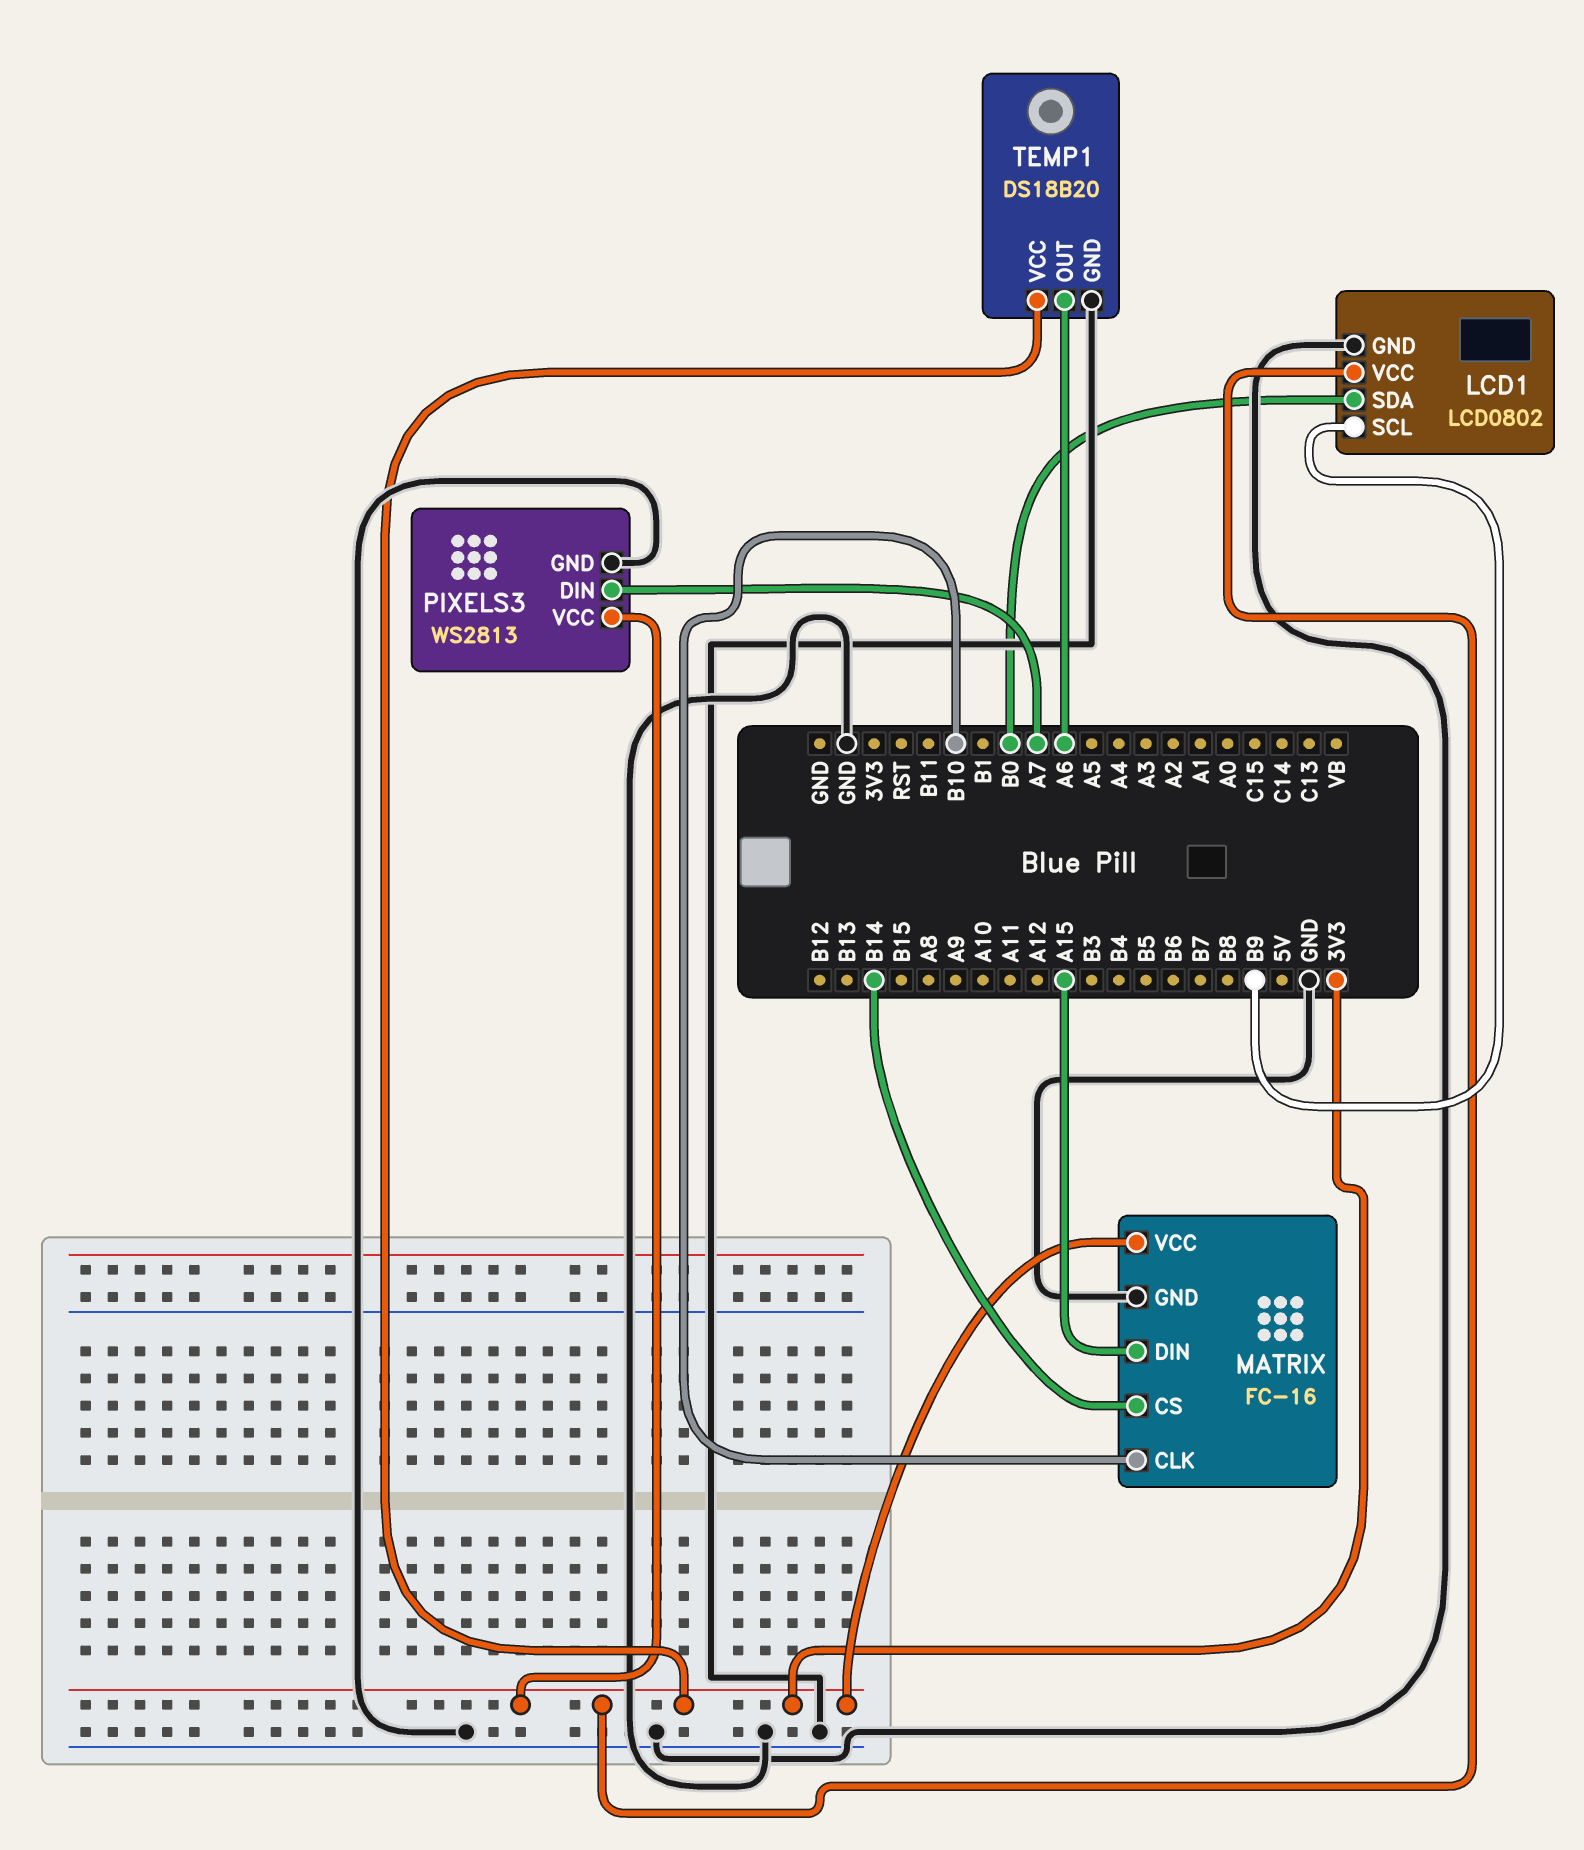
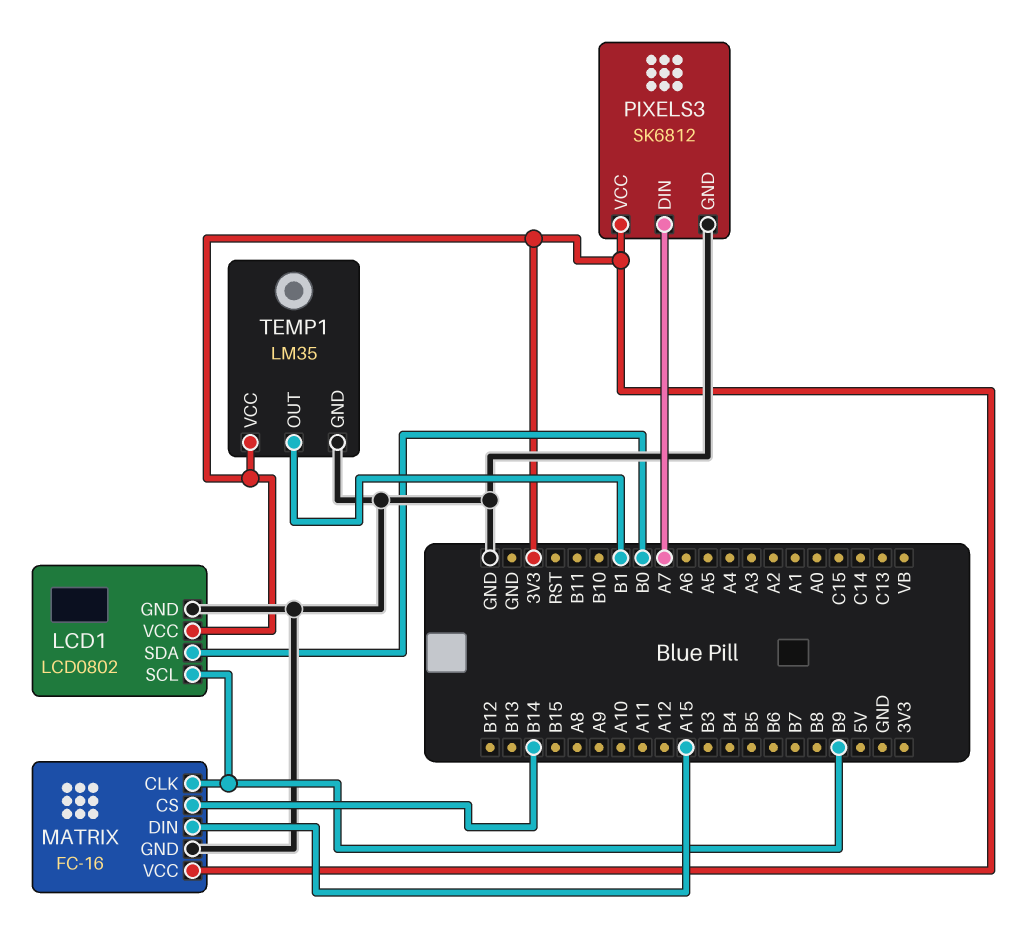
MATRIX pin CLK: B10 -> B9
PIXELS3: WS2813 -> SK6812
TEMP1: DS18B20 -> LM35
TEMP1 pin OUT: A6 -> B1

